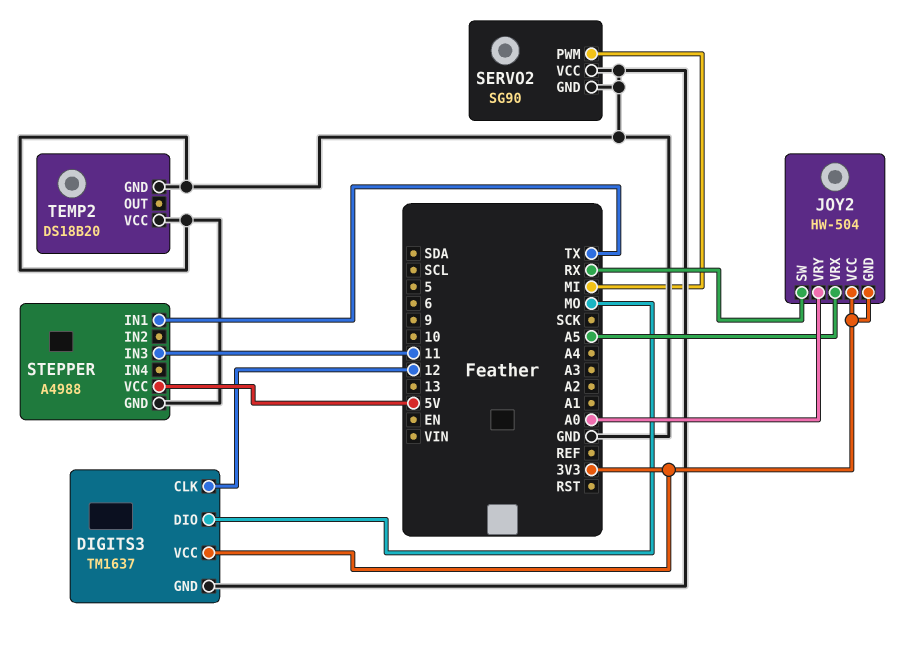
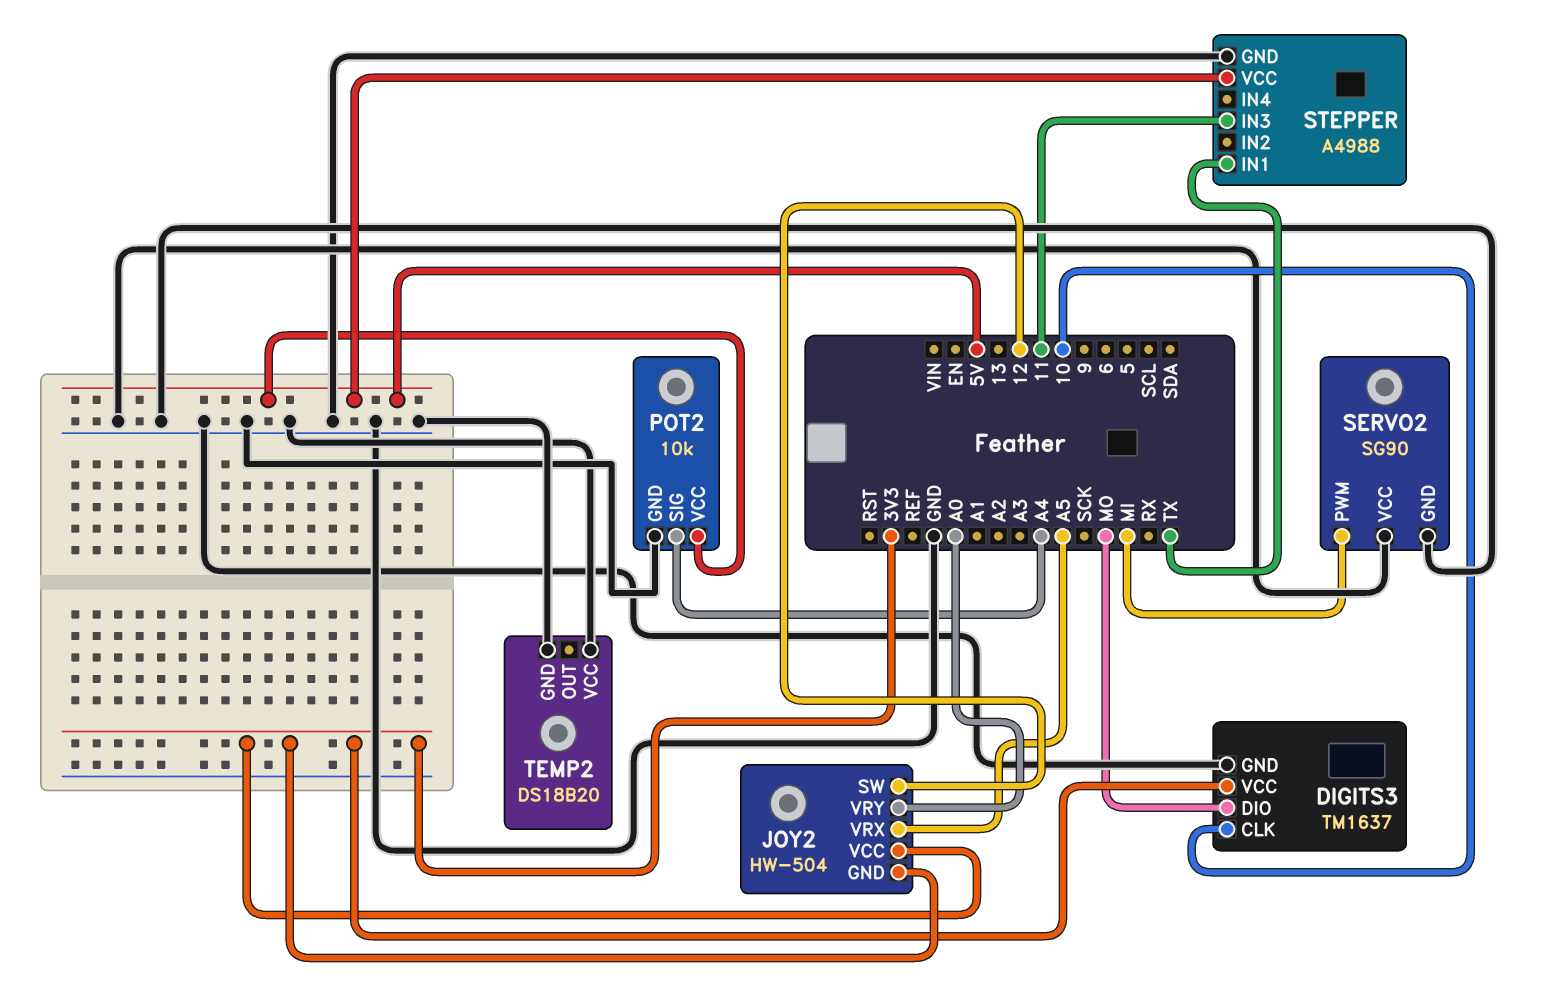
DIGITS3 pin CLK: 12 -> 10
JOY2 pin SW: RX -> 12
POT2: none -> 10k
POT2 pin GND: none -> GND
POT2 pin SIG: none -> A4
POT2 pin VCC: none -> 5V

